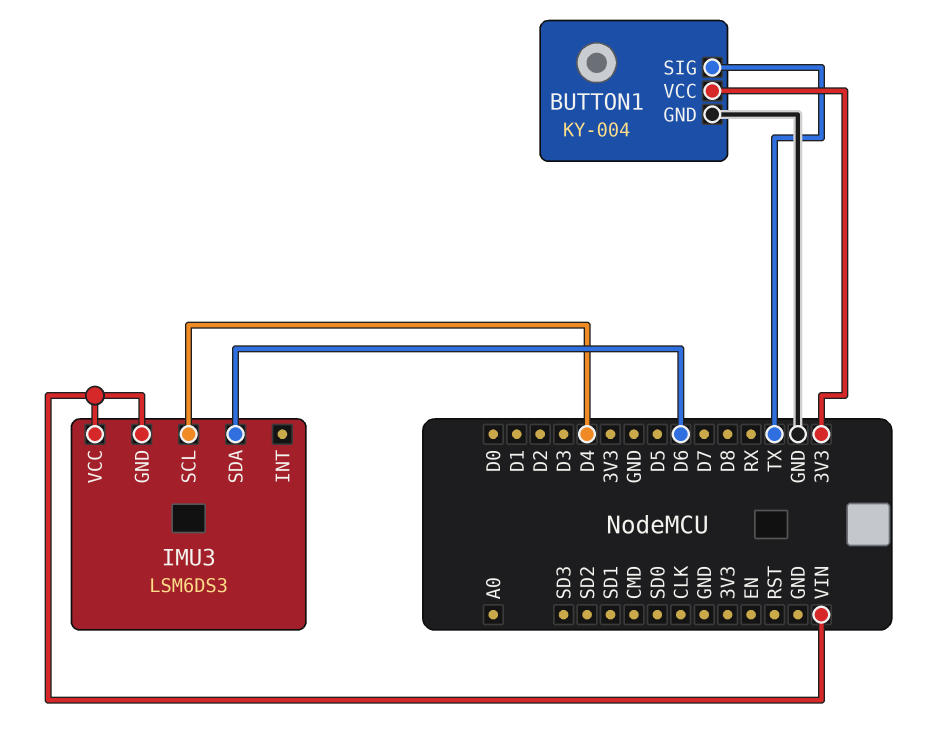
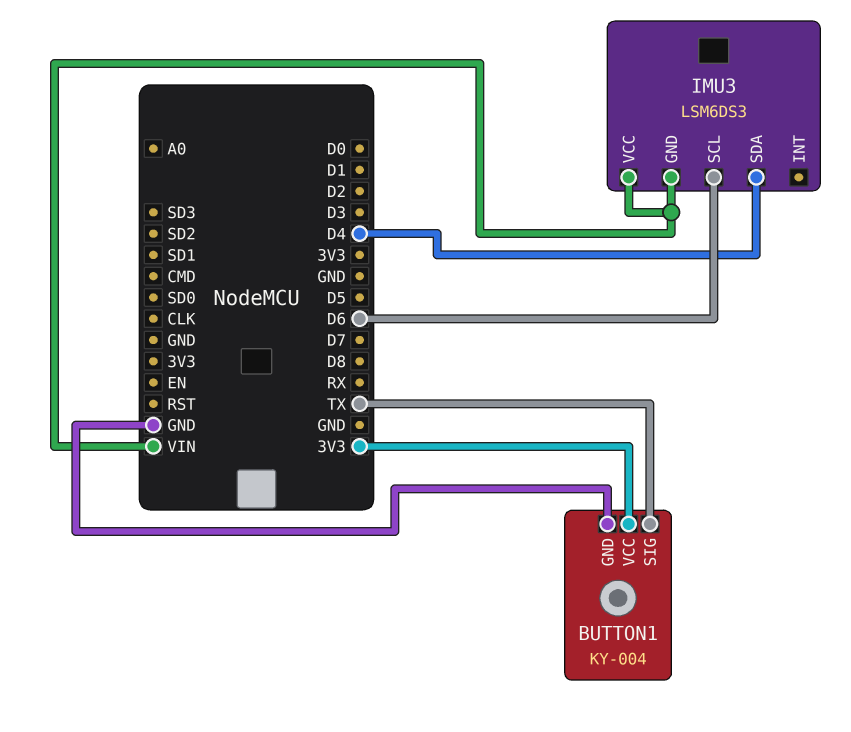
IMU3 pin SCL: D4 -> D6
IMU3 pin SDA: D6 -> D4

